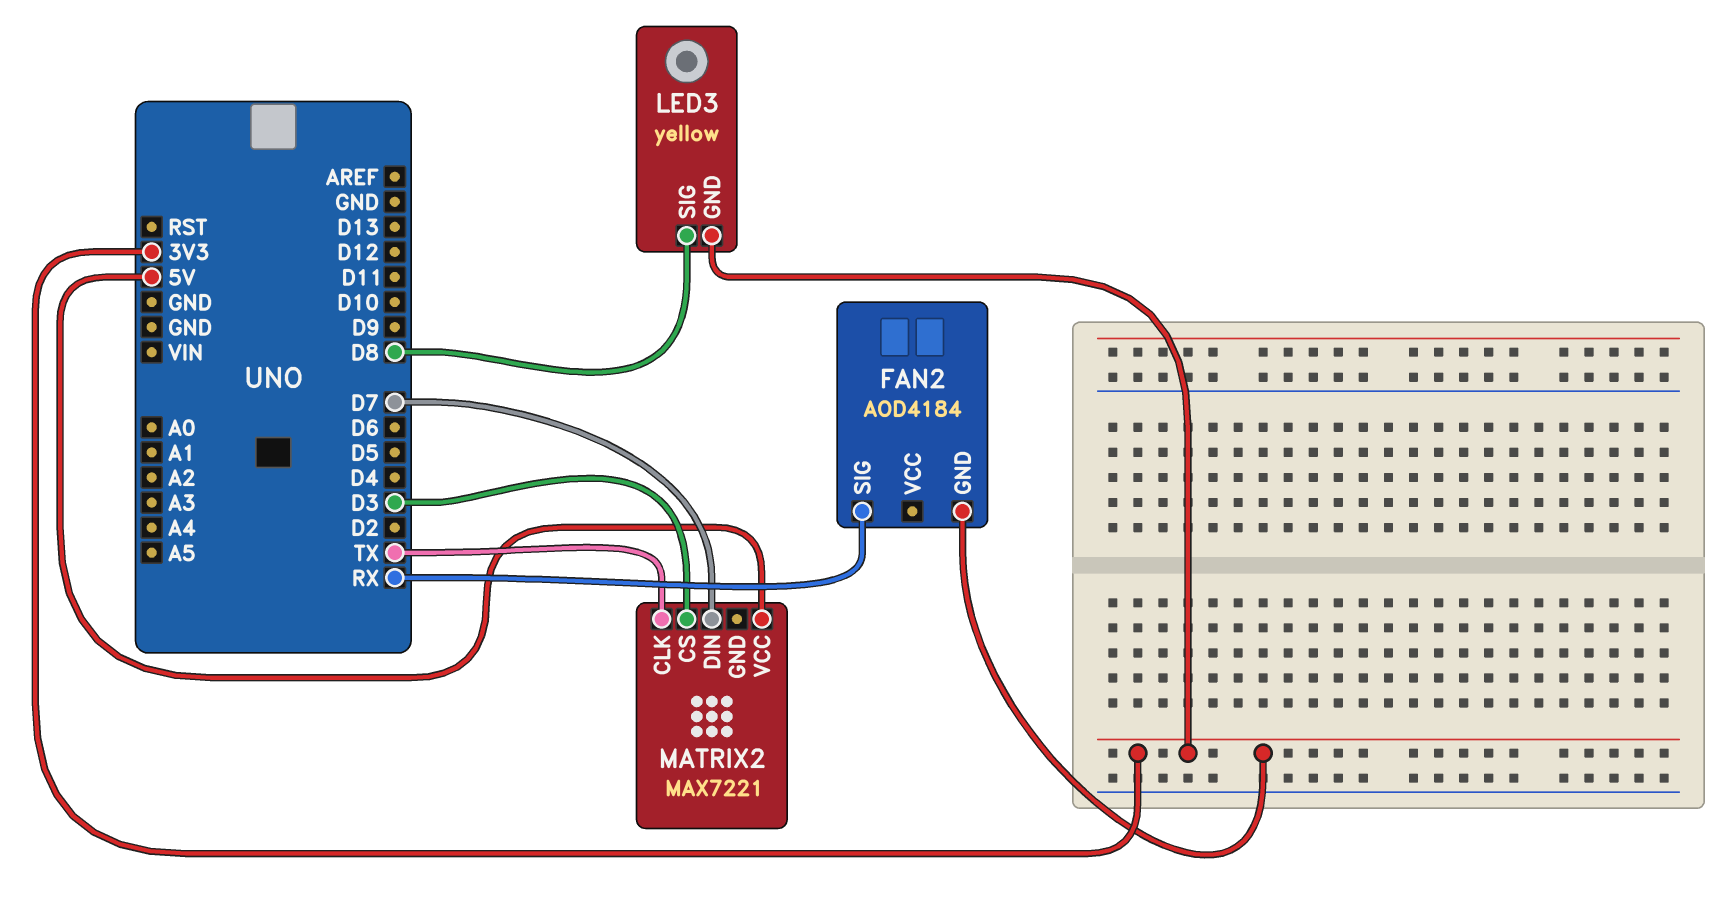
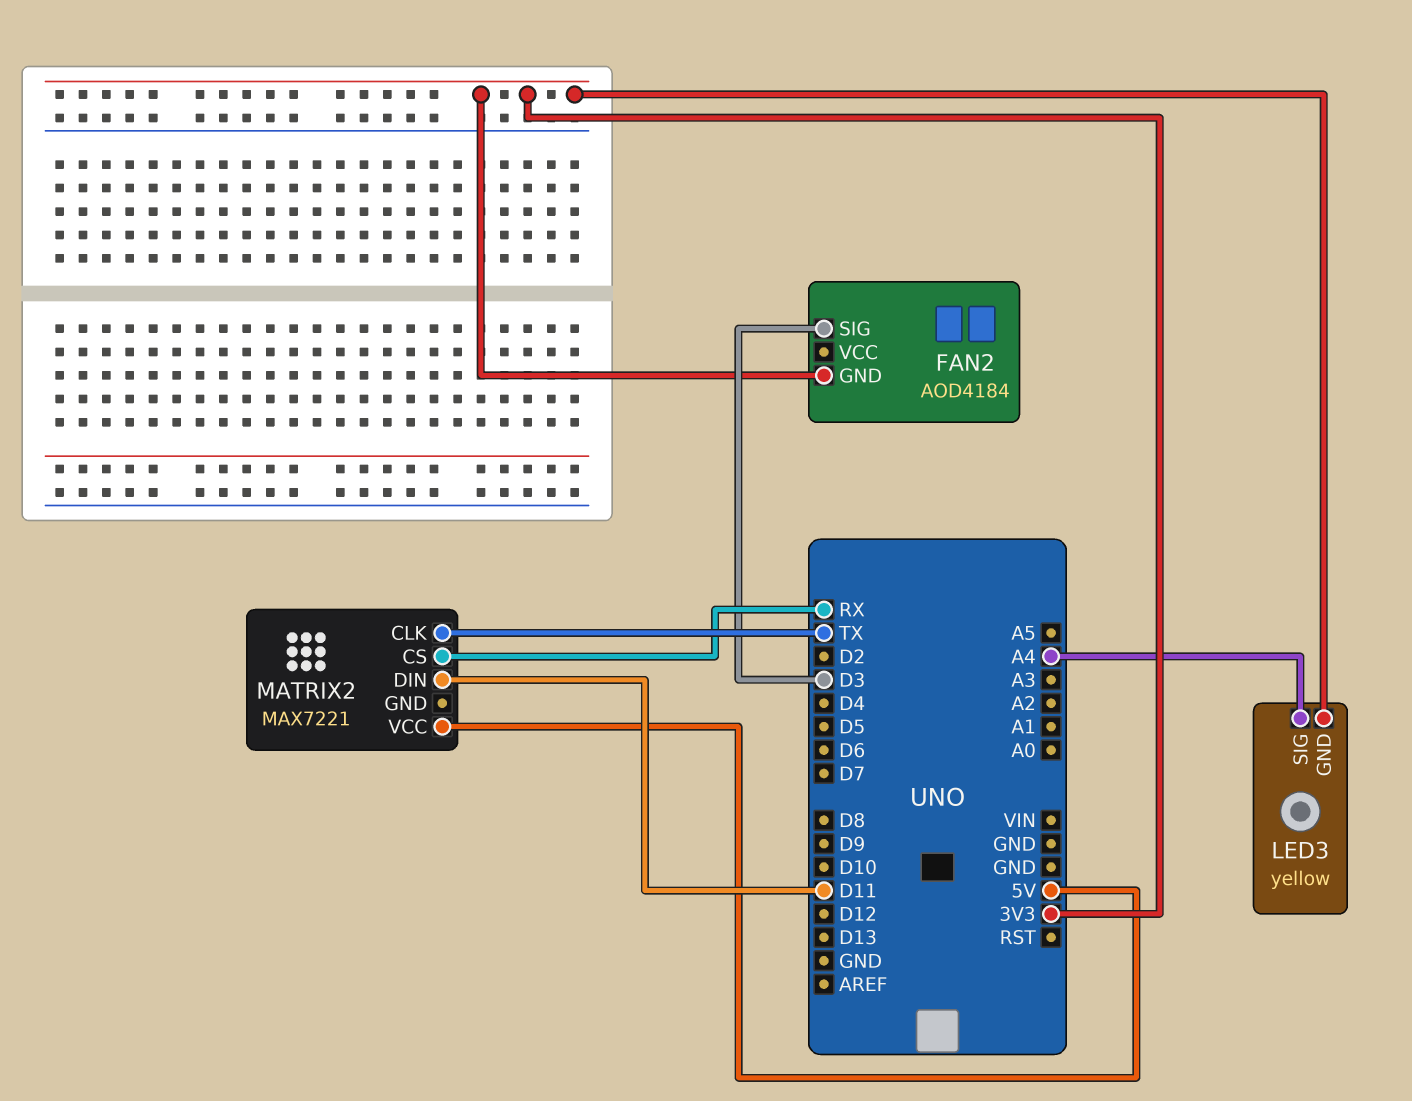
FAN2 pin SIG: RX -> D3
LED3 pin SIG: D8 -> A4
MATRIX2 pin CS: D3 -> RX
MATRIX2 pin DIN: D7 -> D11

